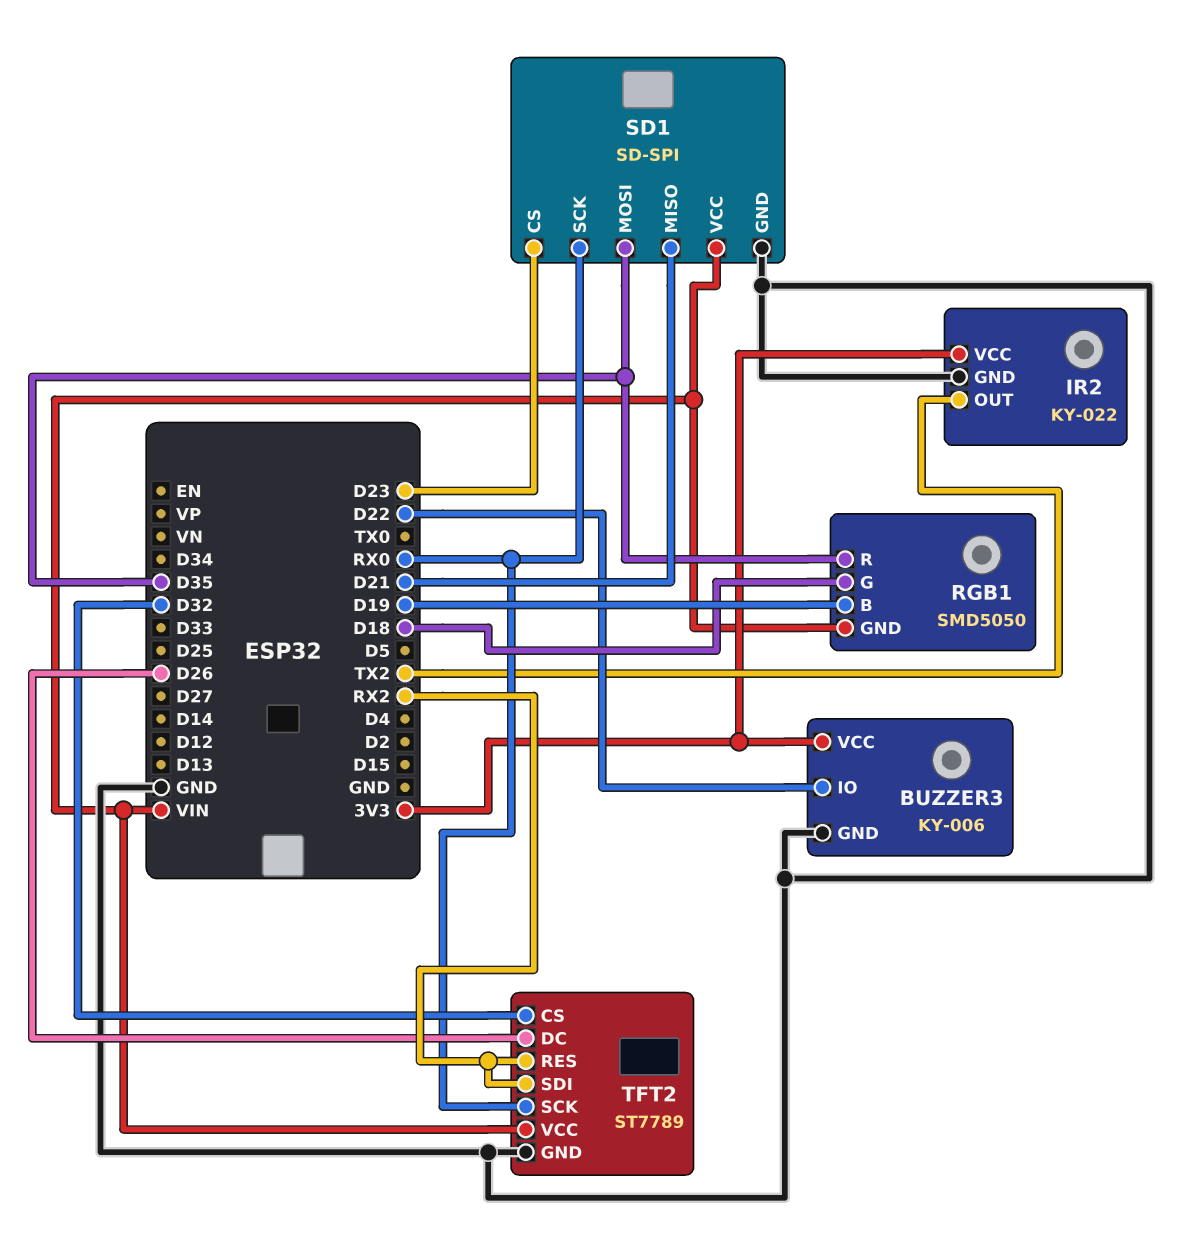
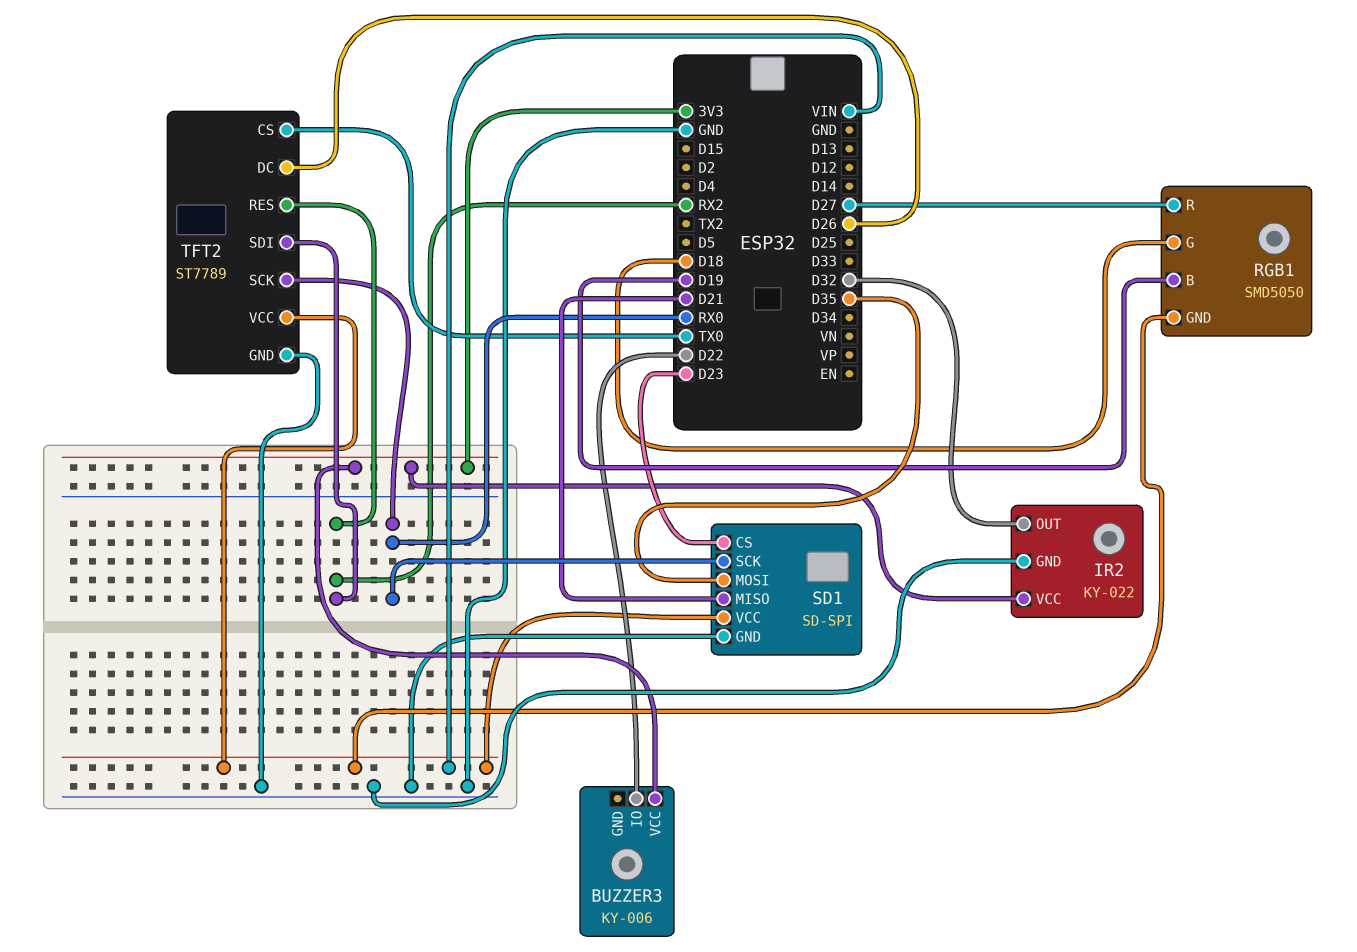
BUZZER3 pin GND: GND -> none
IR2 pin OUT: TX2 -> D32
RGB1 pin R: D35 -> D27
TFT2 pin CS: D32 -> TX0

